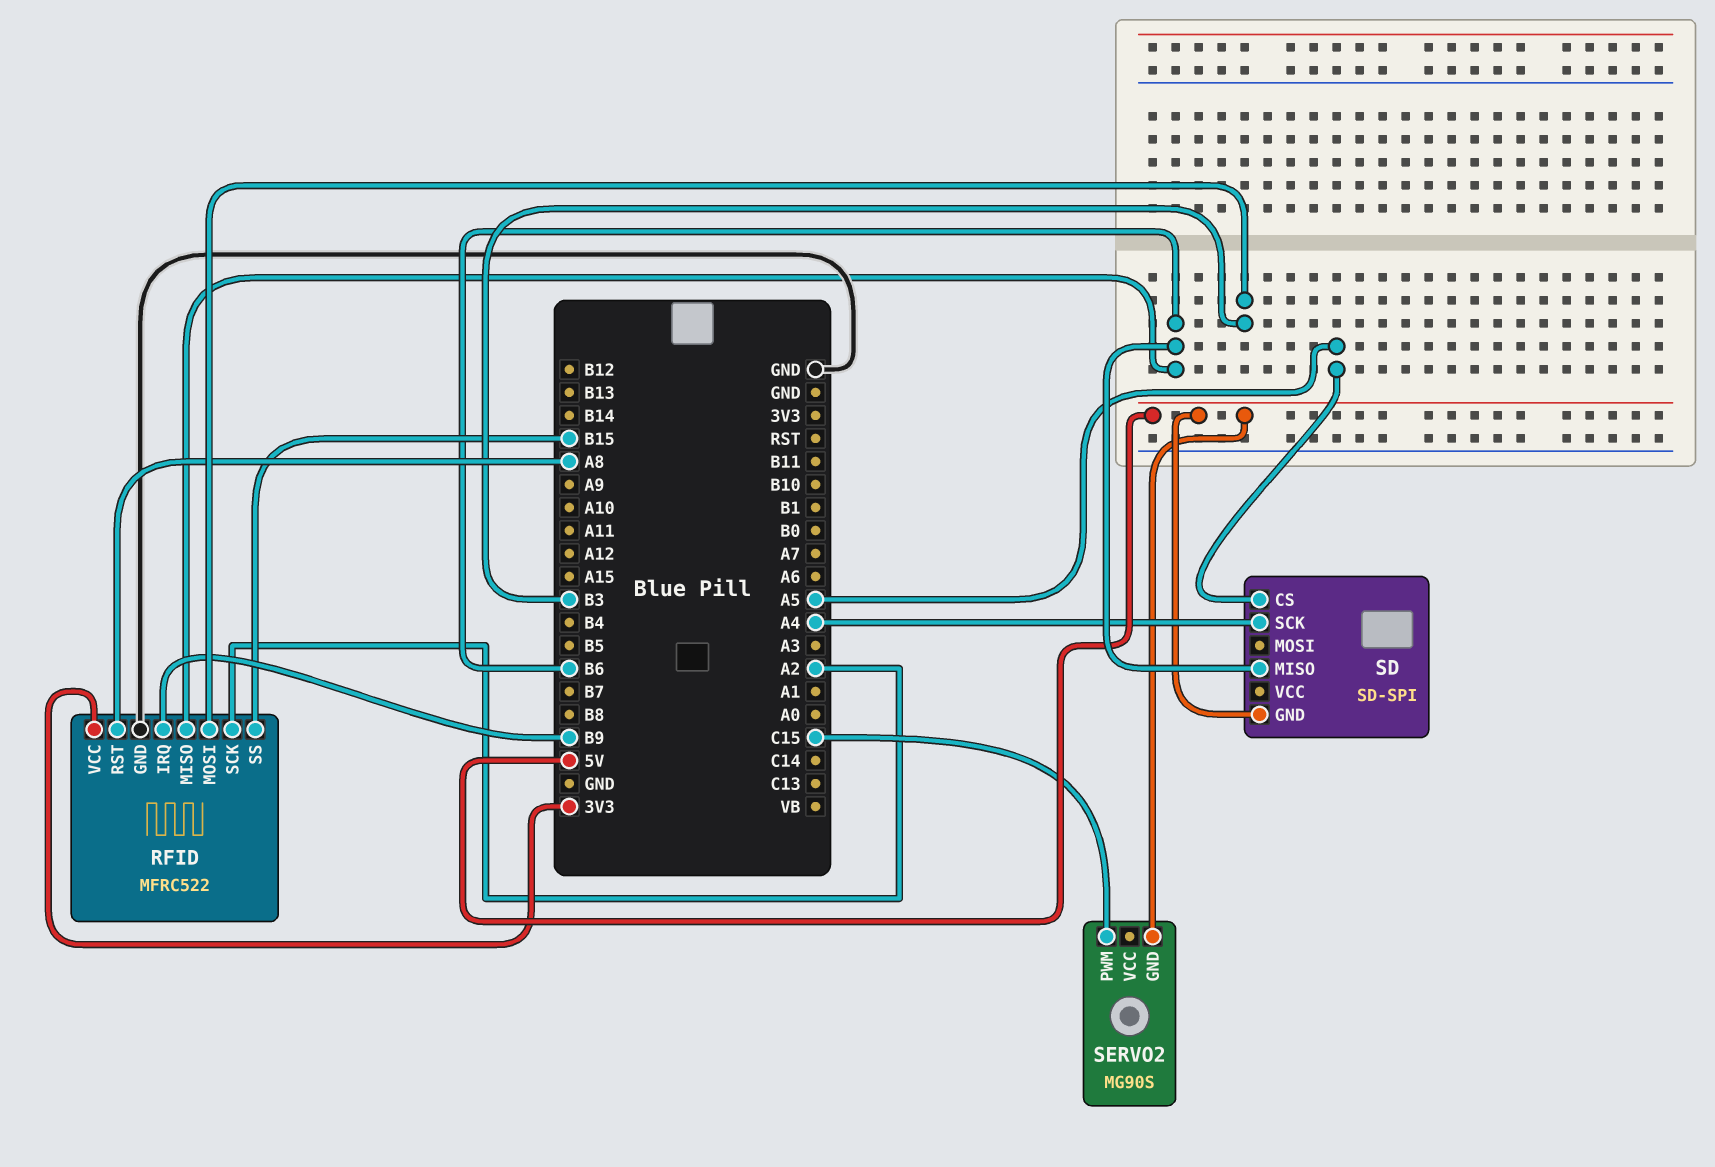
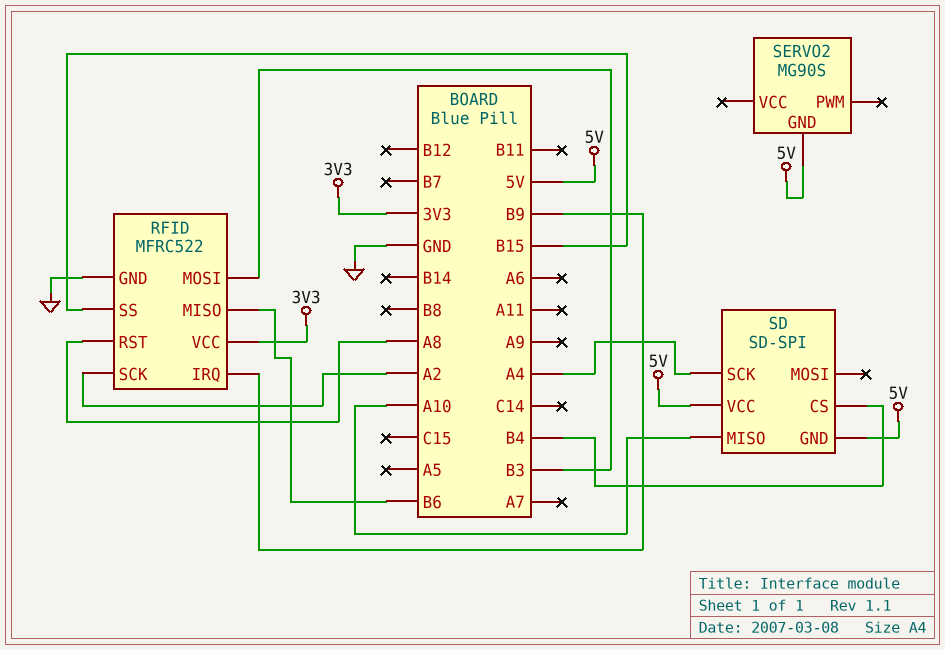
SD pin CS: A5 -> B4
SD pin MISO: B6 -> A10
SD pin VCC: none -> 5V
SERVO2 pin PWM: C15 -> none

